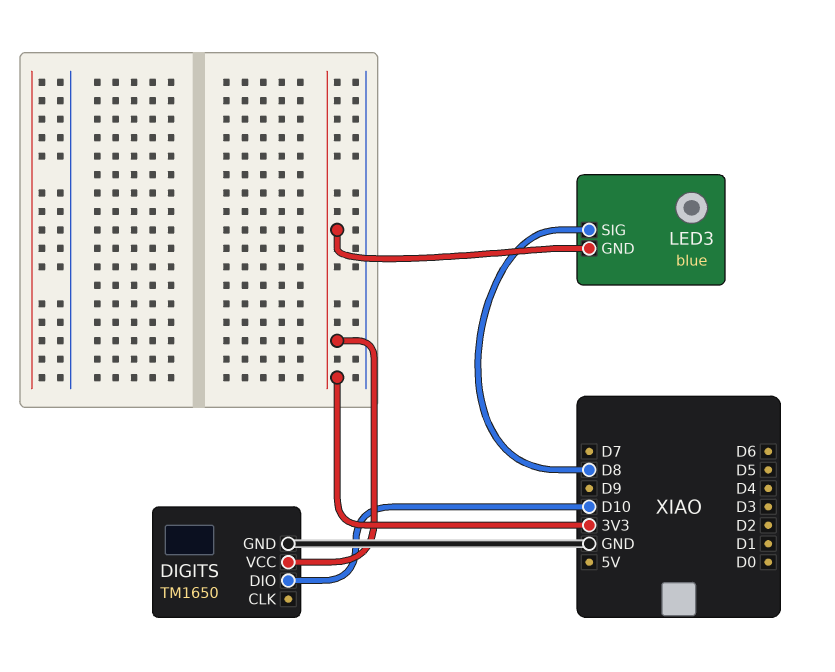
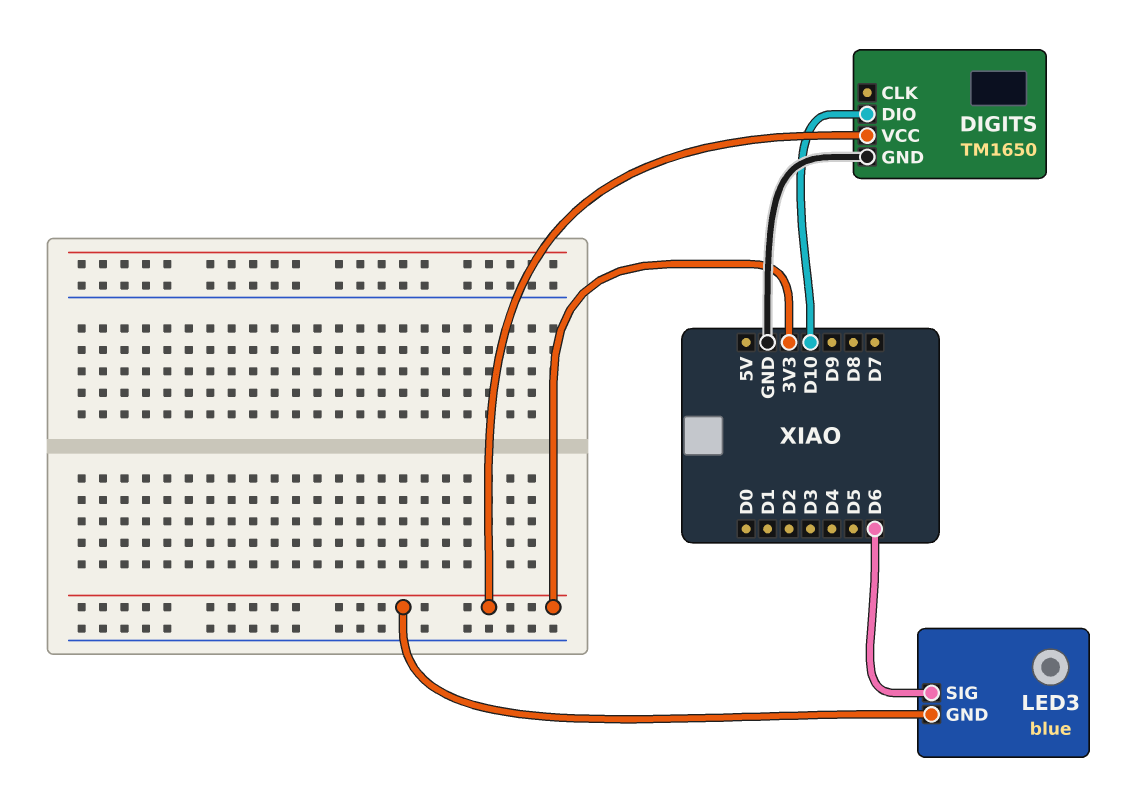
LED3 pin SIG: D8 -> D6

